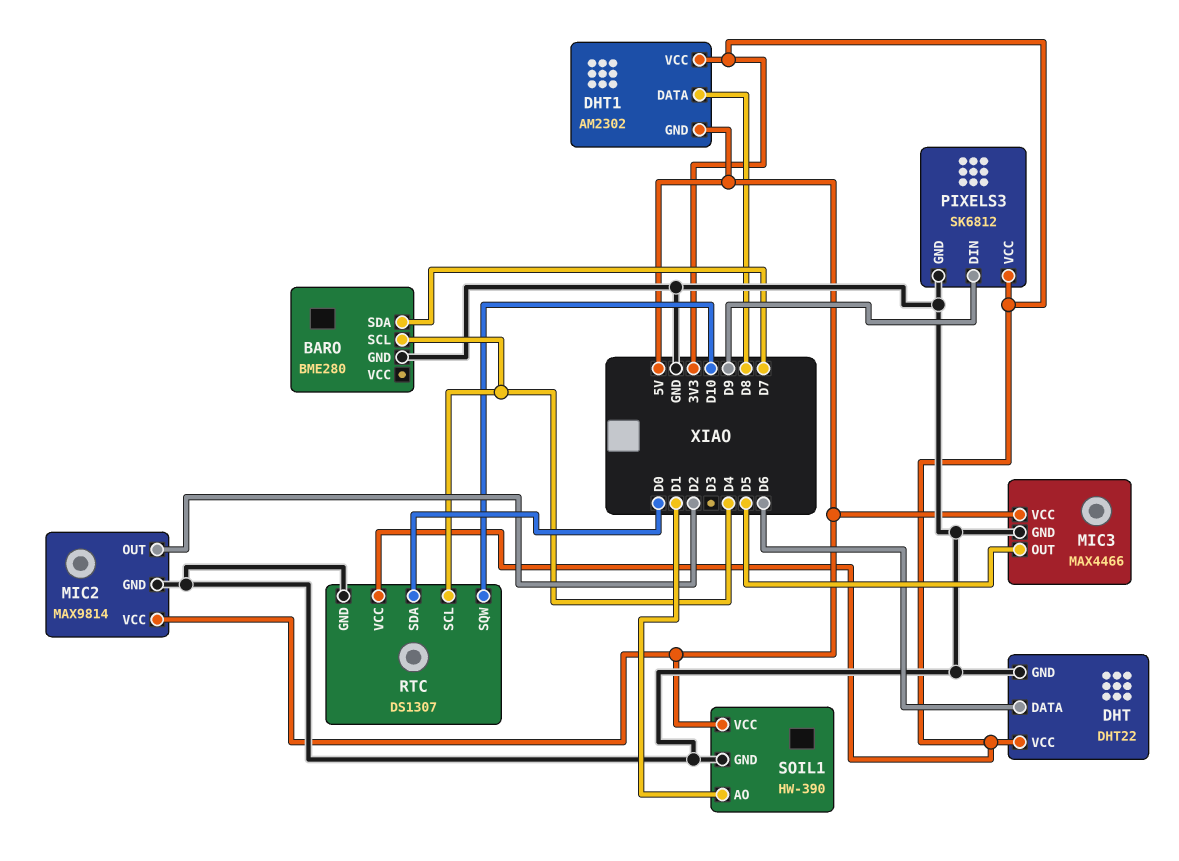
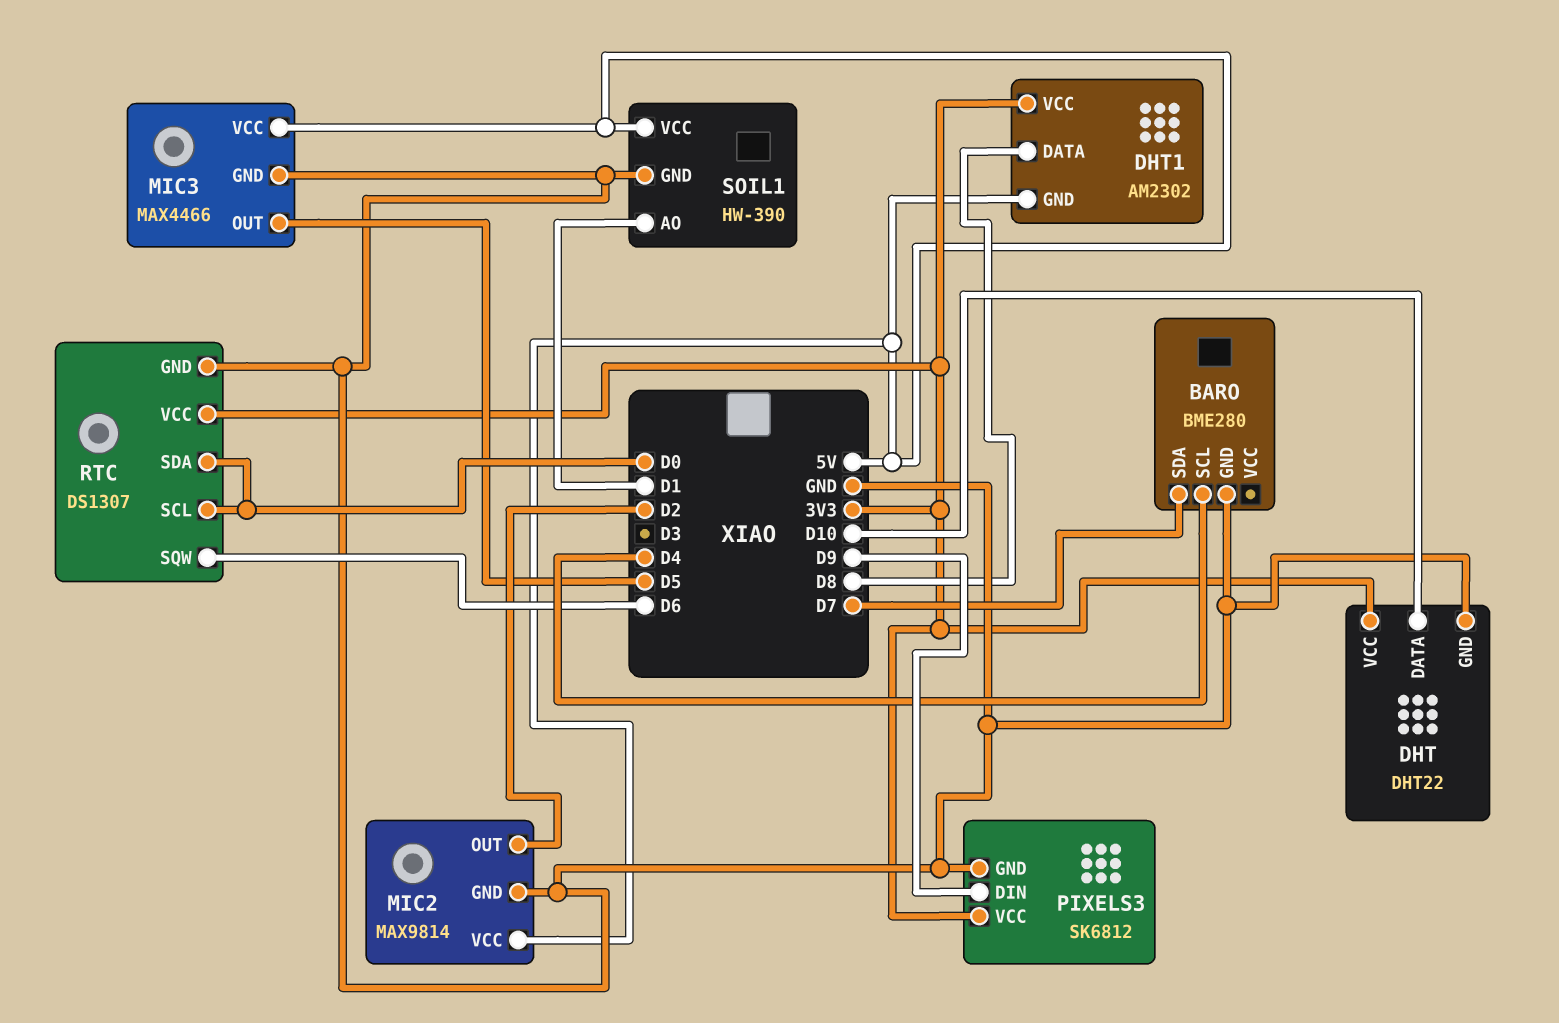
DHT pin DATA: D6 -> D10
RTC pin SCL: D4 -> D0
RTC pin SQW: D10 -> D6

